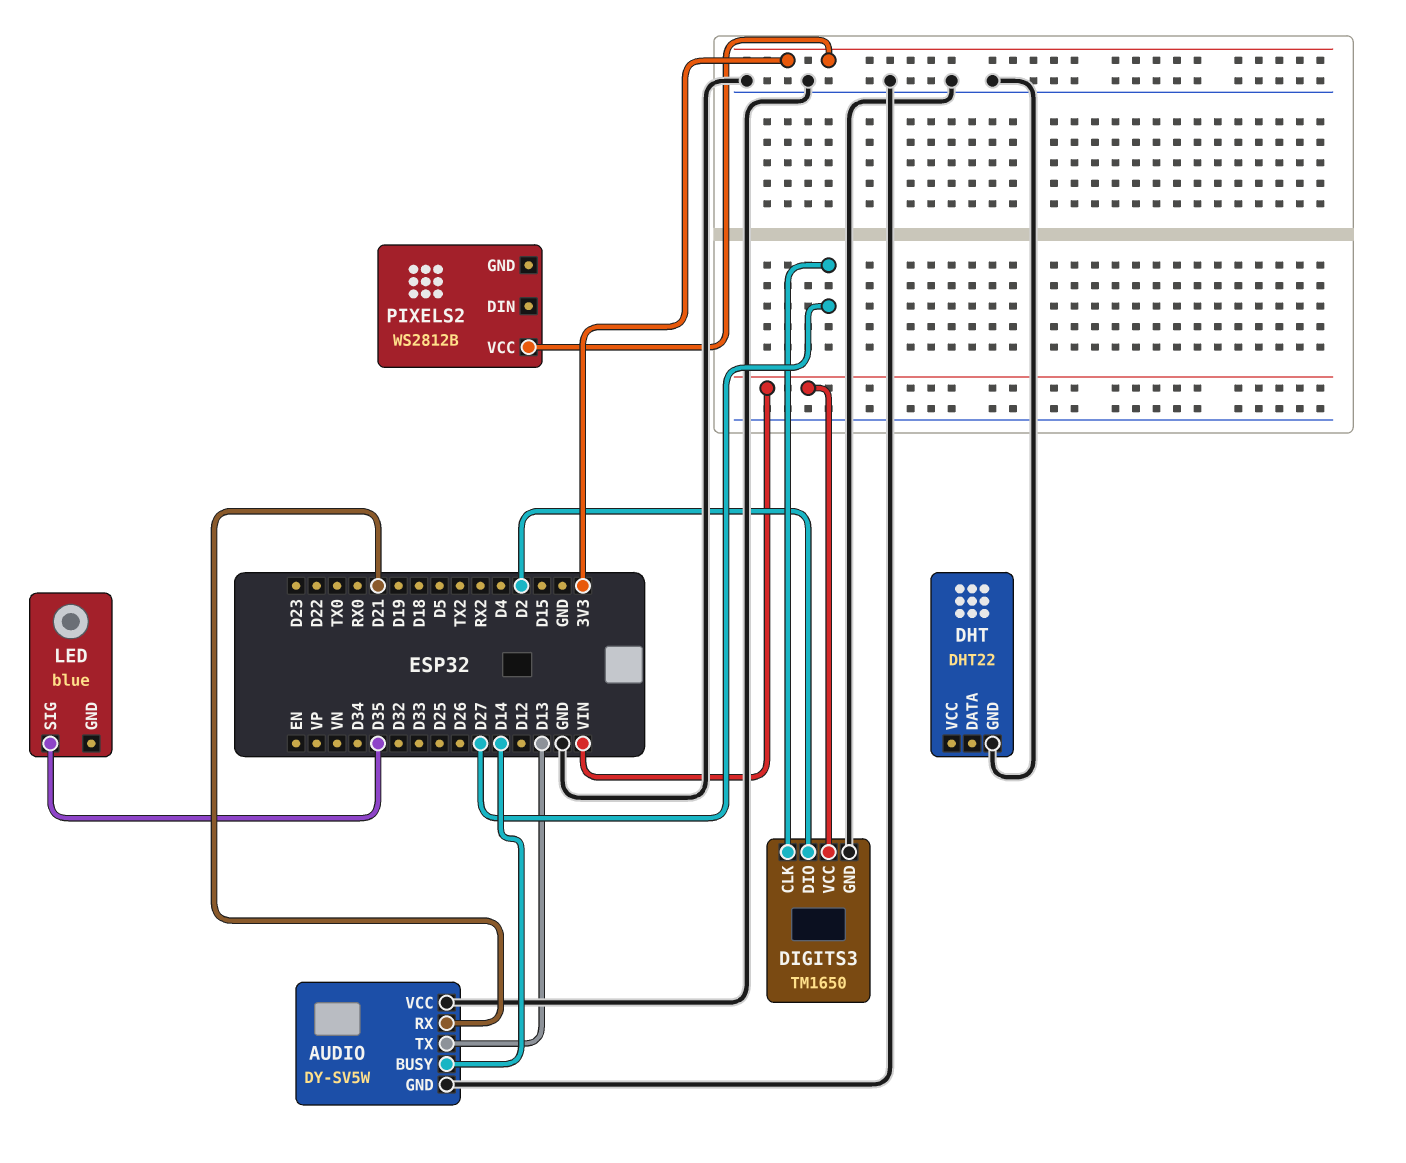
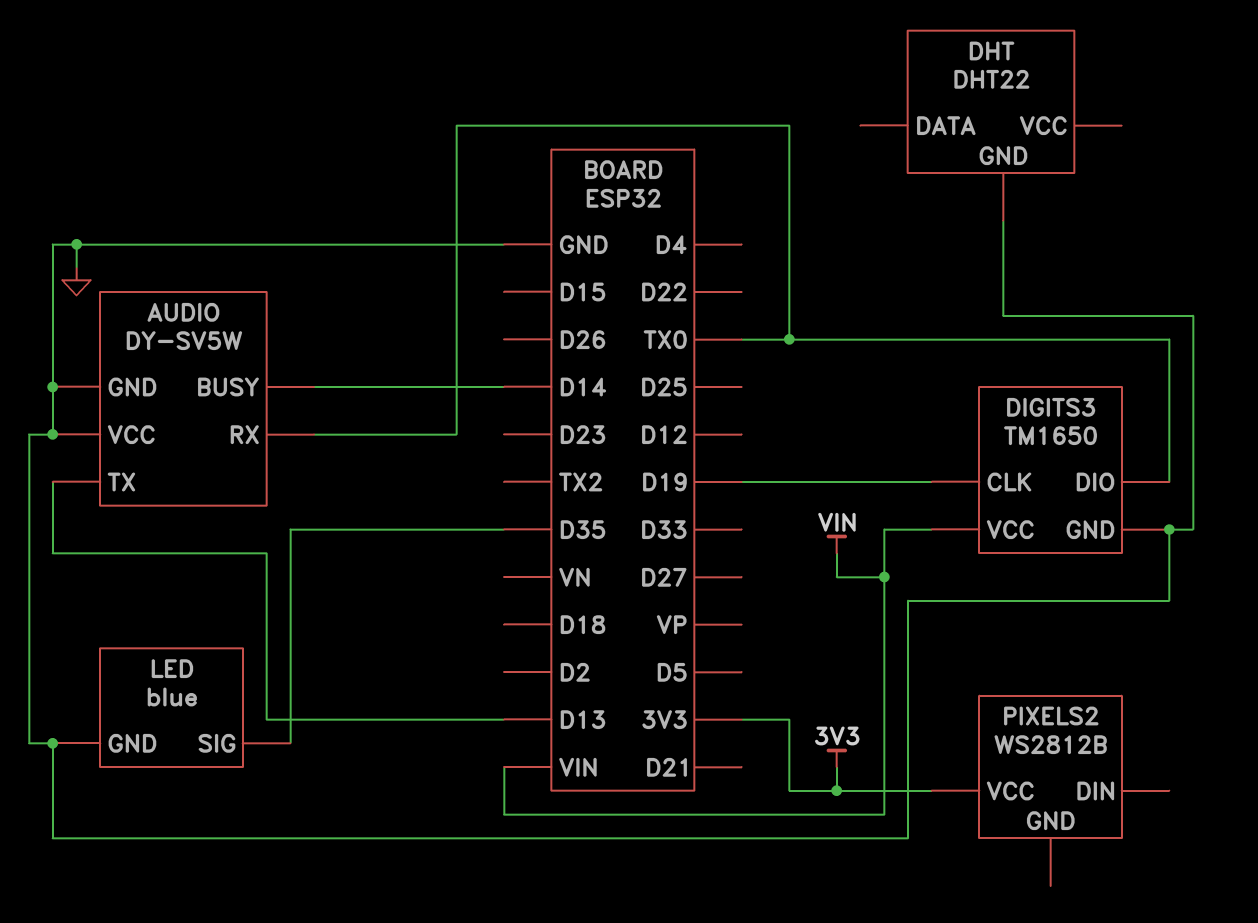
AUDIO pin RX: D21 -> TX0
DIGITS3 pin CLK: D27 -> D19
DIGITS3 pin DIO: D2 -> TX0
LED pin GND: none -> GND

